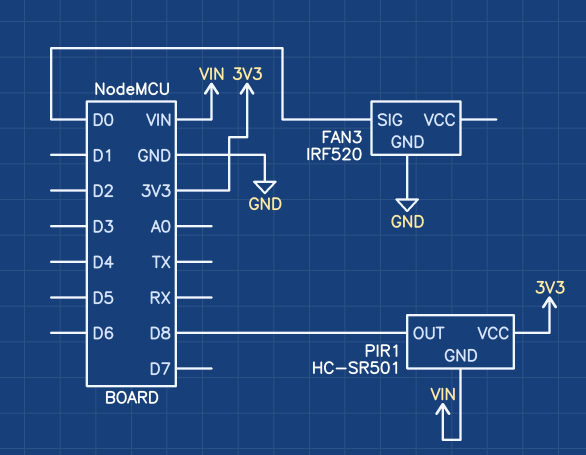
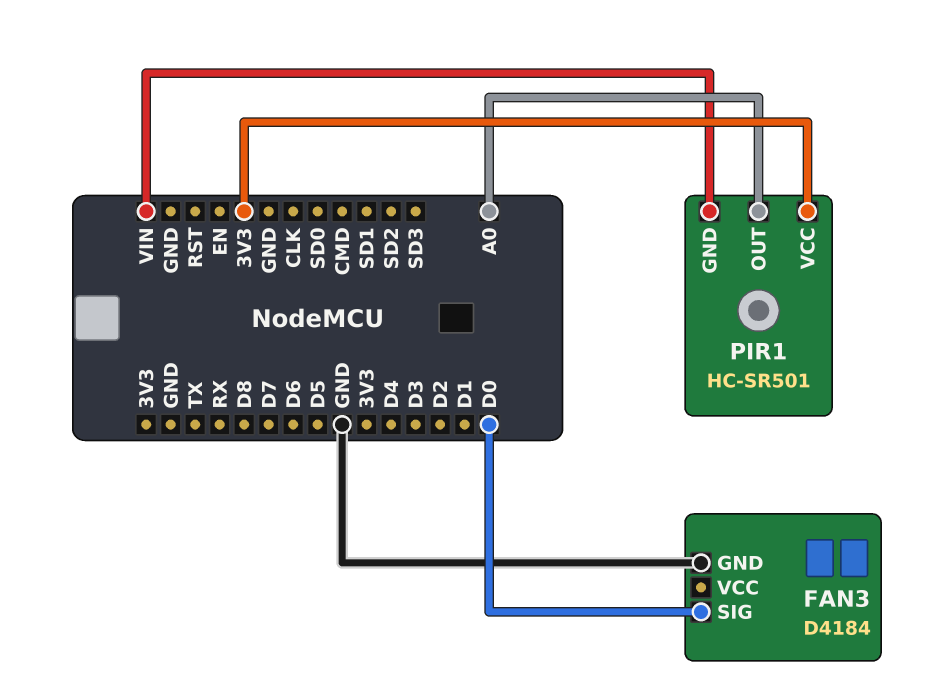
FAN3: IRF520 -> D4184
PIR1 pin OUT: D8 -> A0

